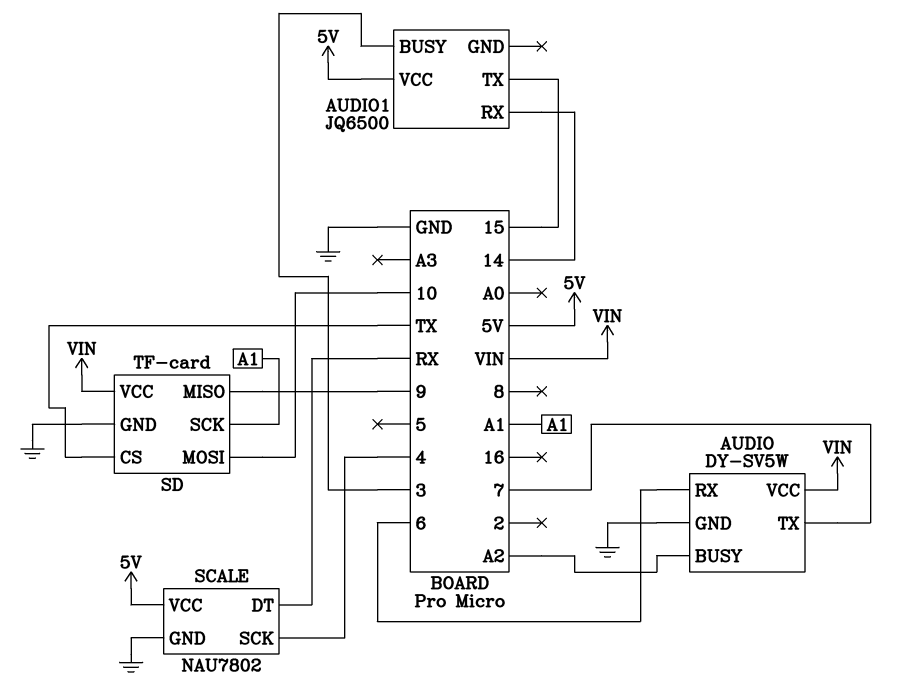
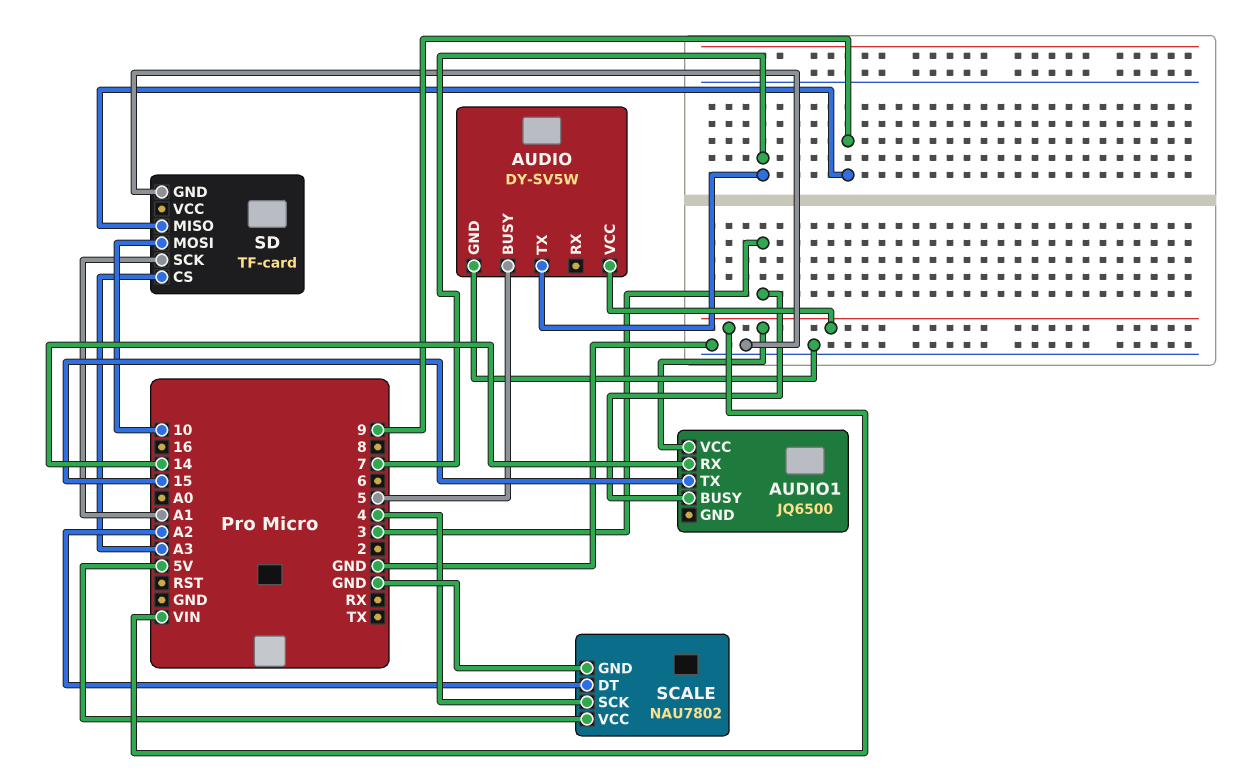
AUDIO pin BUSY: A2 -> 5
AUDIO pin RX: 6 -> none
AUDIO1 pin VCC: 5V -> VIN
SCALE pin DT: RX -> A2
SD pin CS: TX -> A3
SD pin VCC: VIN -> none

